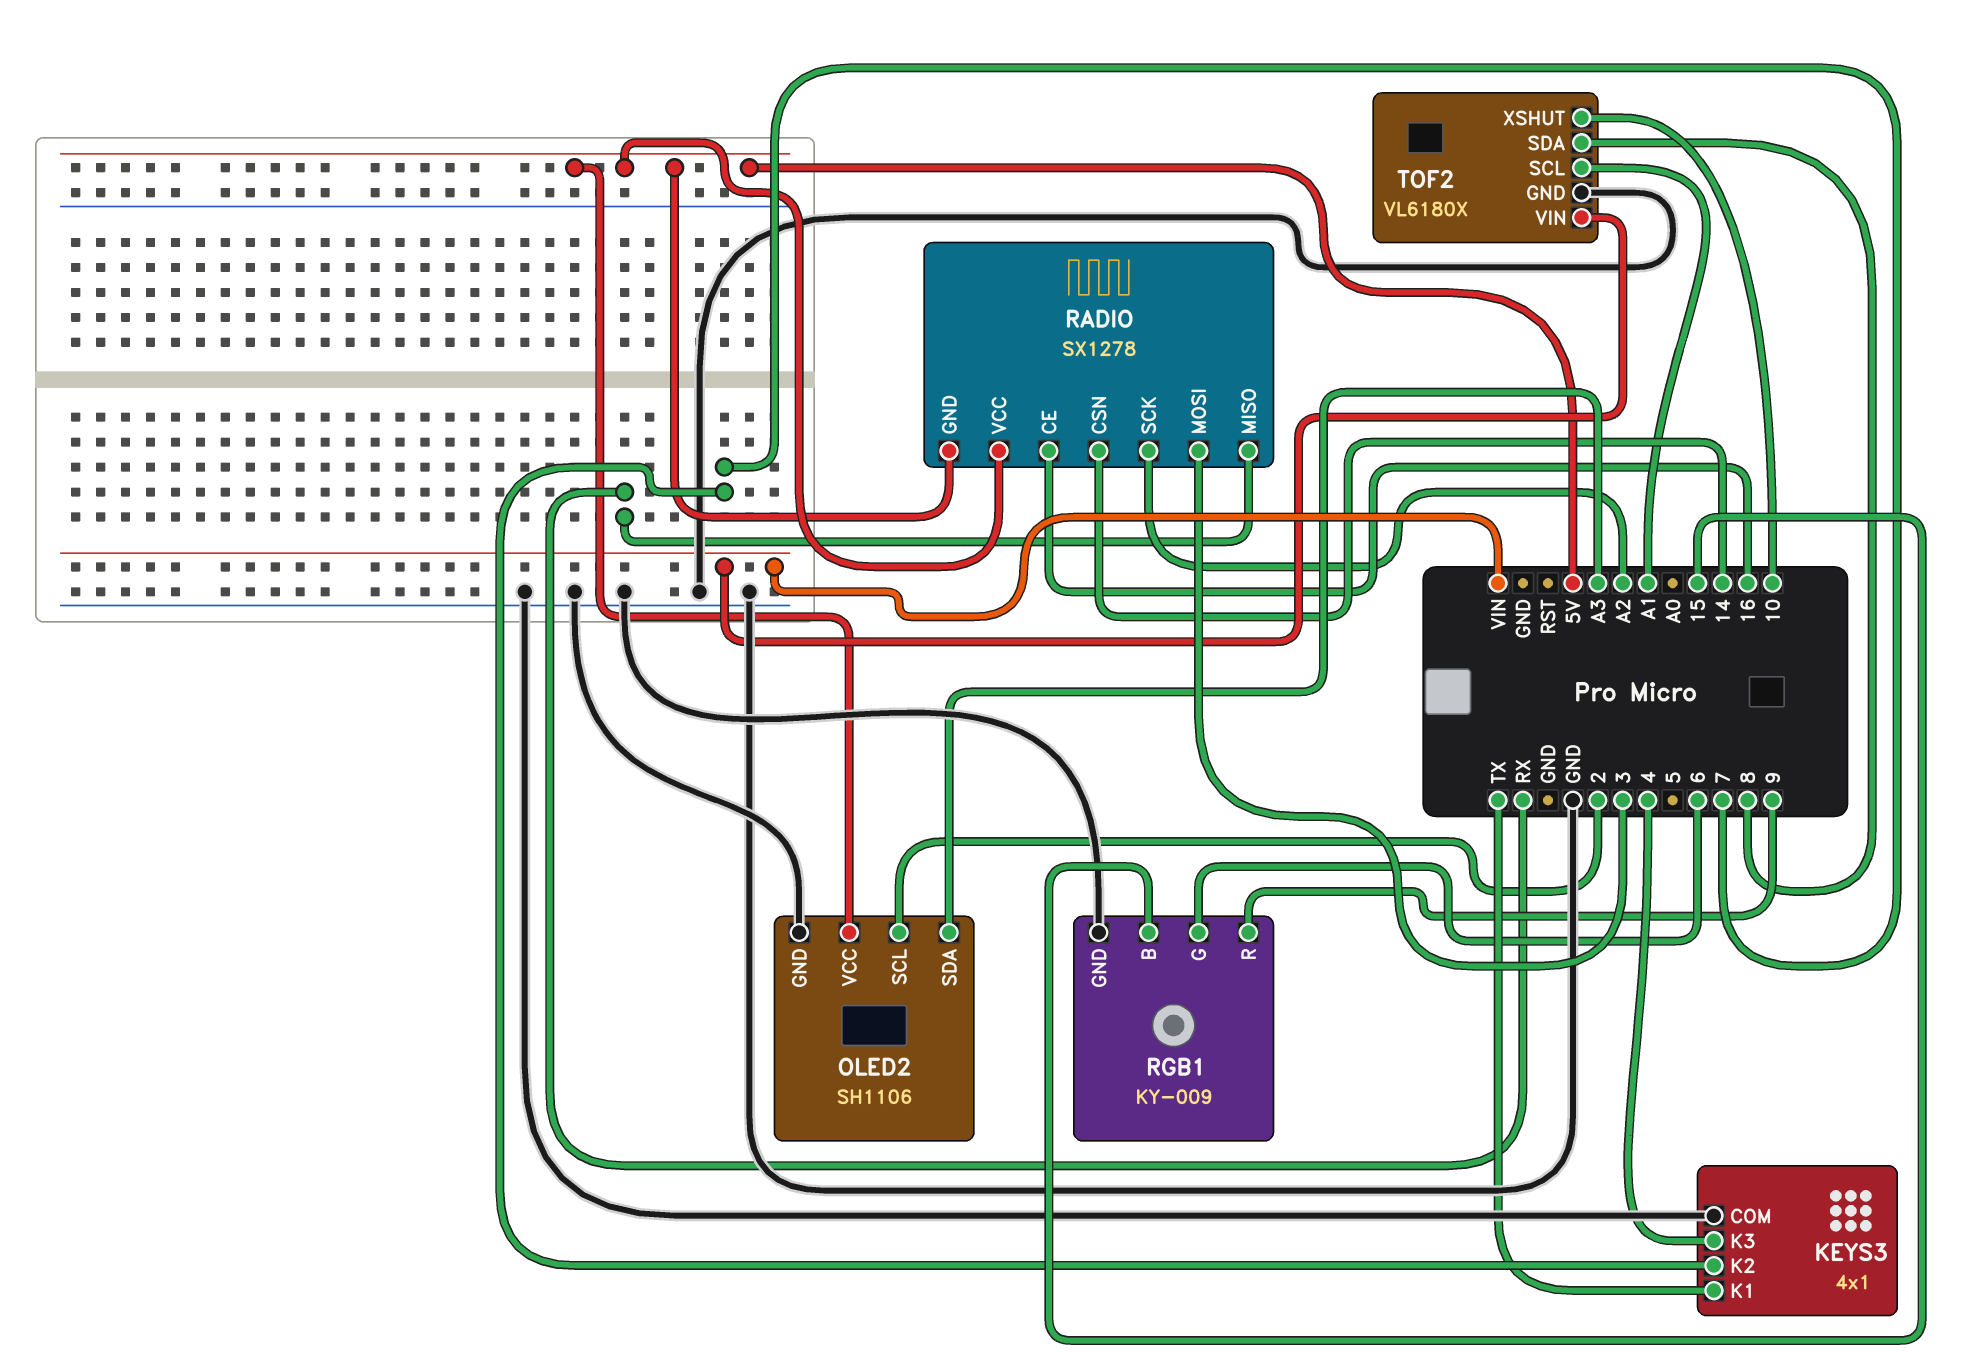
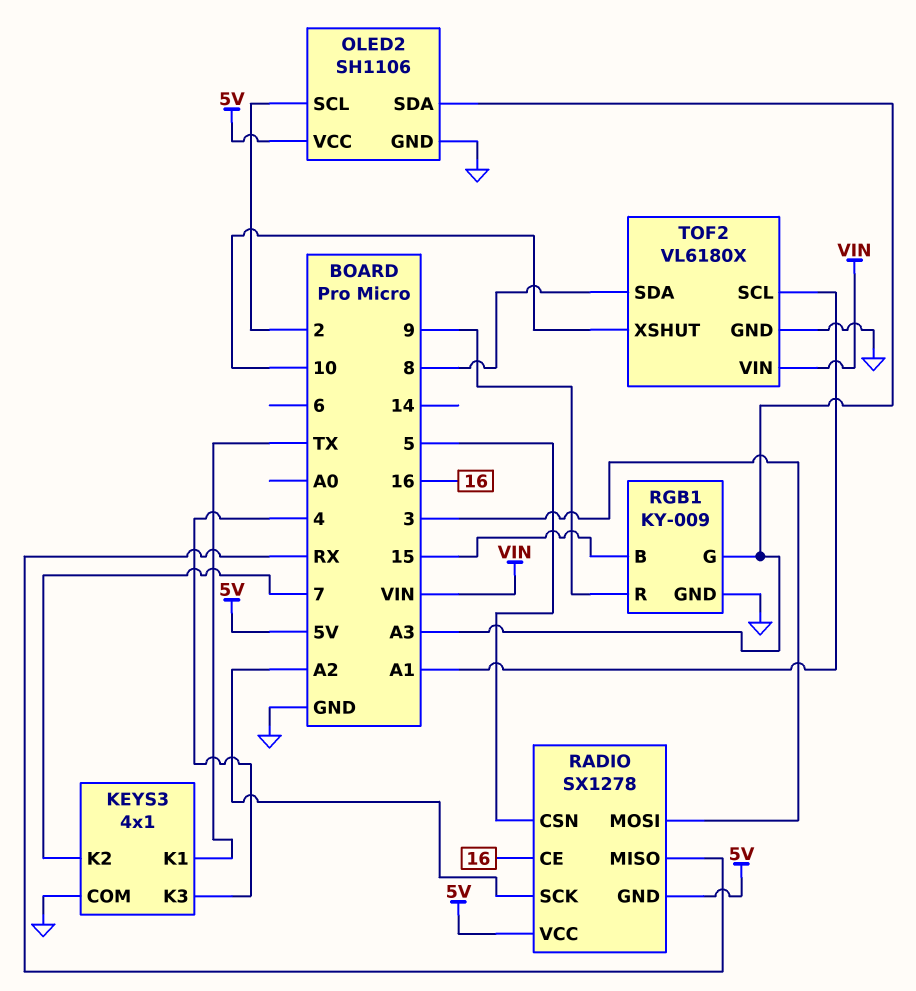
RADIO pin CSN: 14 -> 5
RGB1 pin G: 6 -> A3

